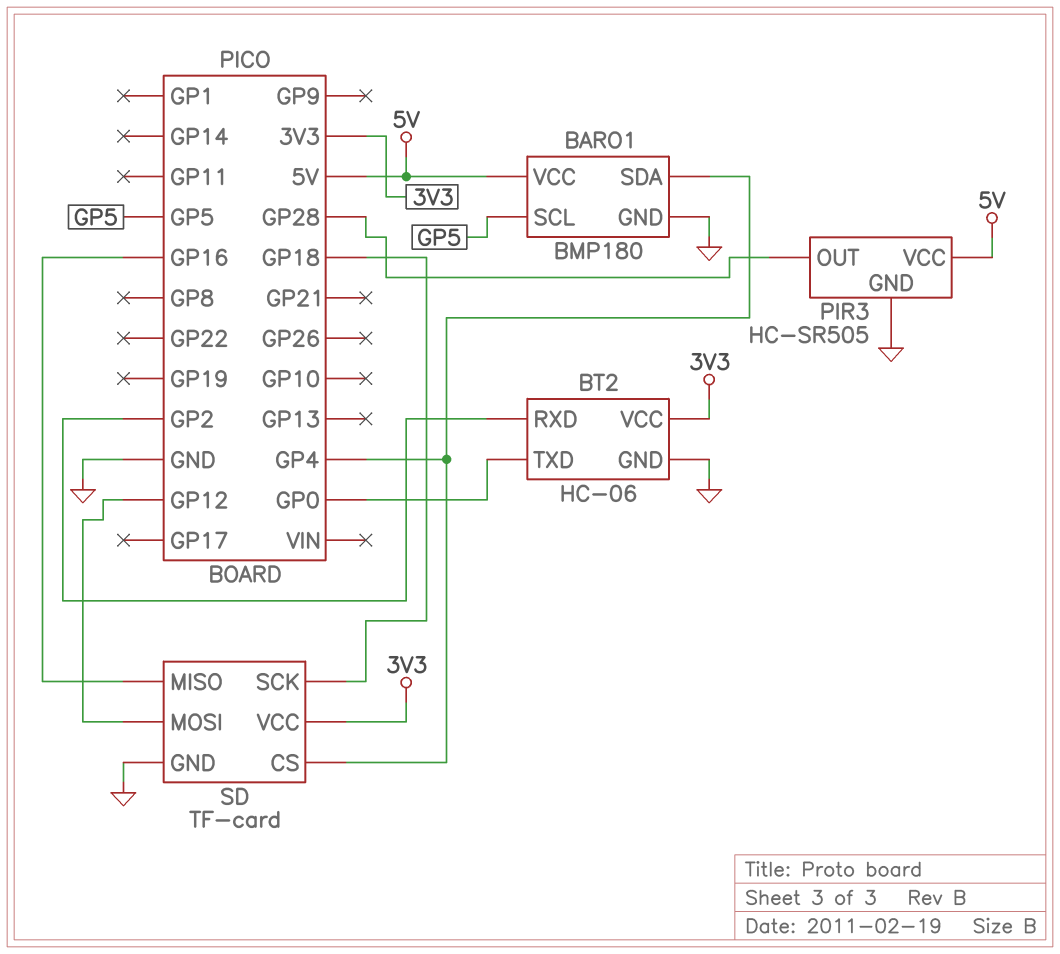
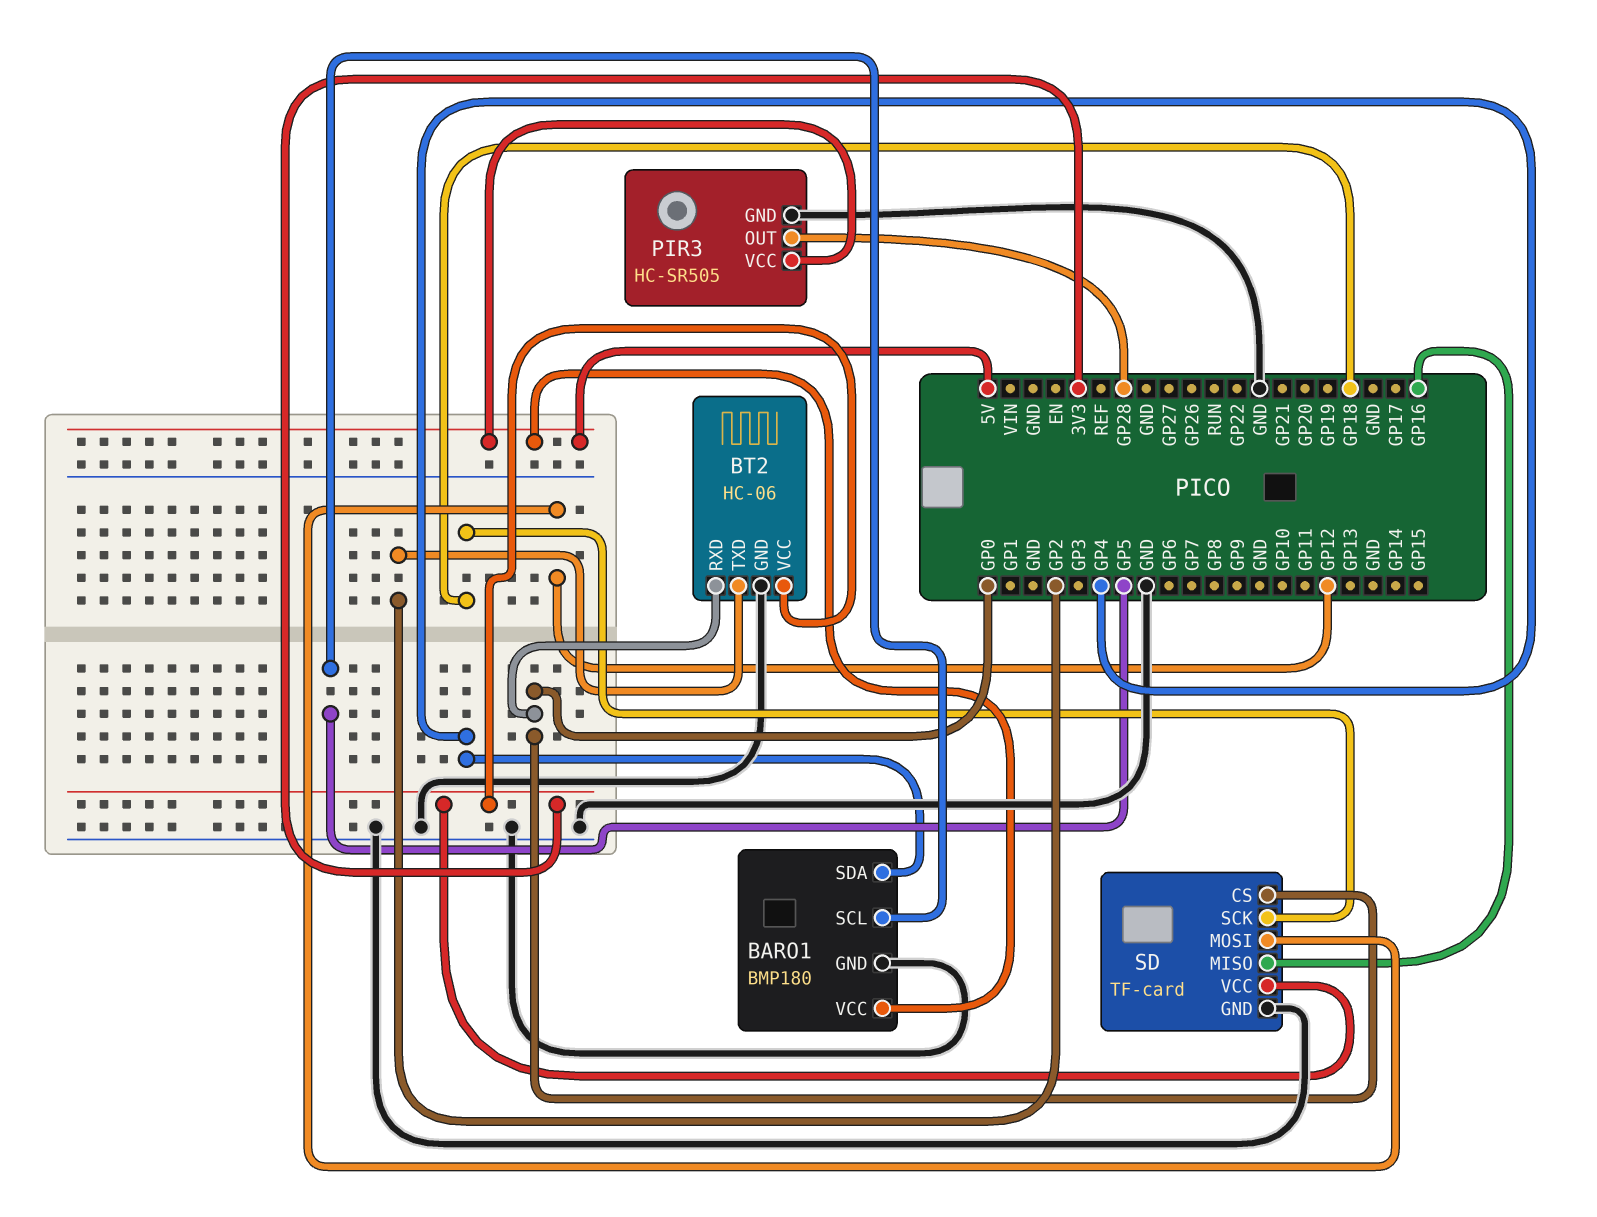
BT2 pin RXD: GP2 -> GP0
BT2 pin TXD: GP0 -> GP2
SD pin CS: GP4 -> GP0

